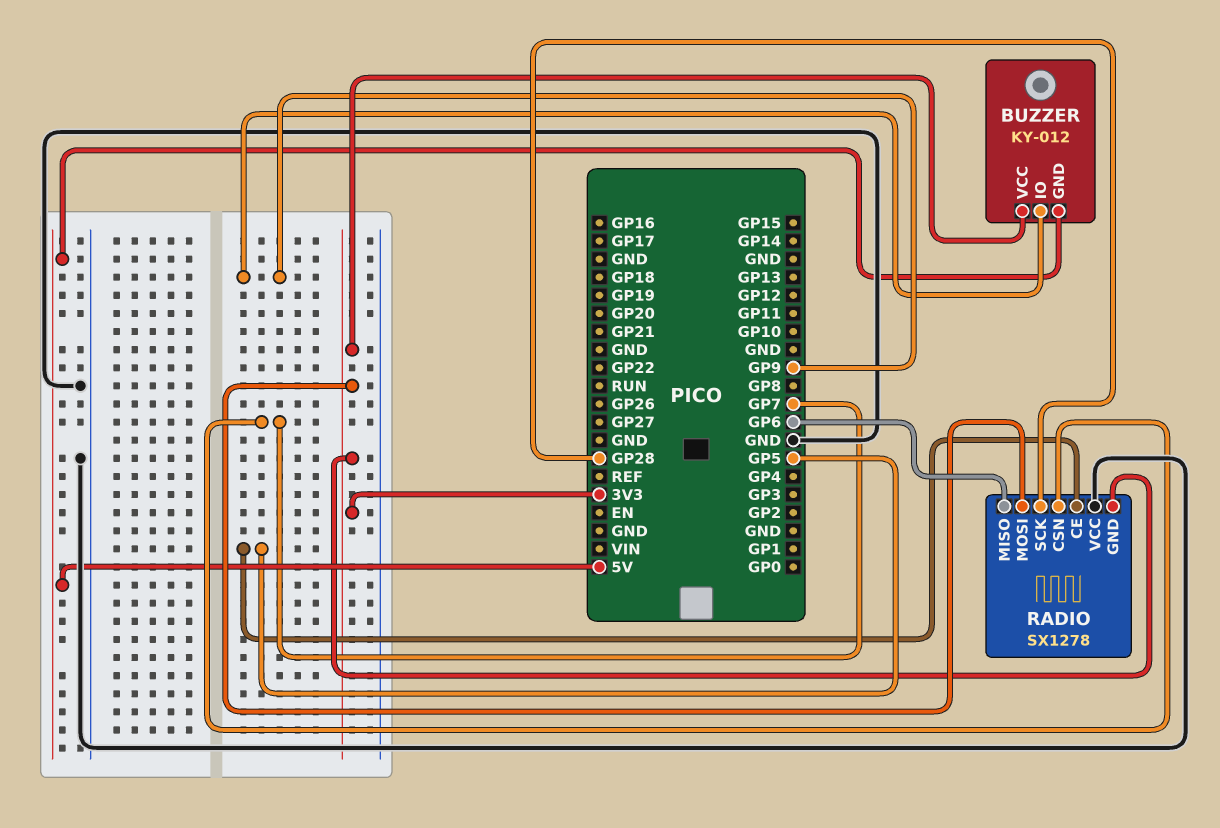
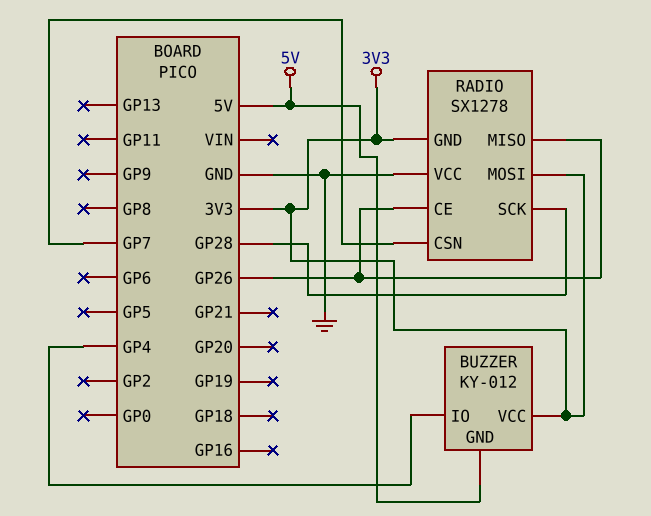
BUZZER pin IO: GP9 -> GP4
RADIO pin CE: GP5 -> GP26
RADIO pin MISO: GP6 -> GP26

